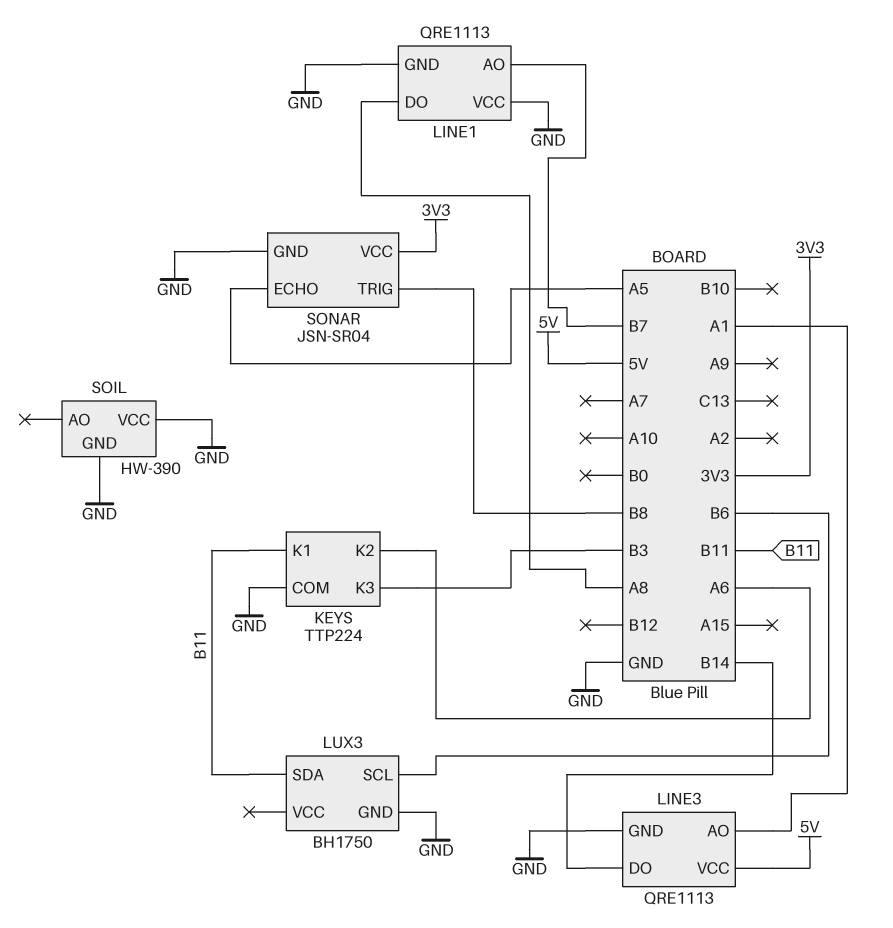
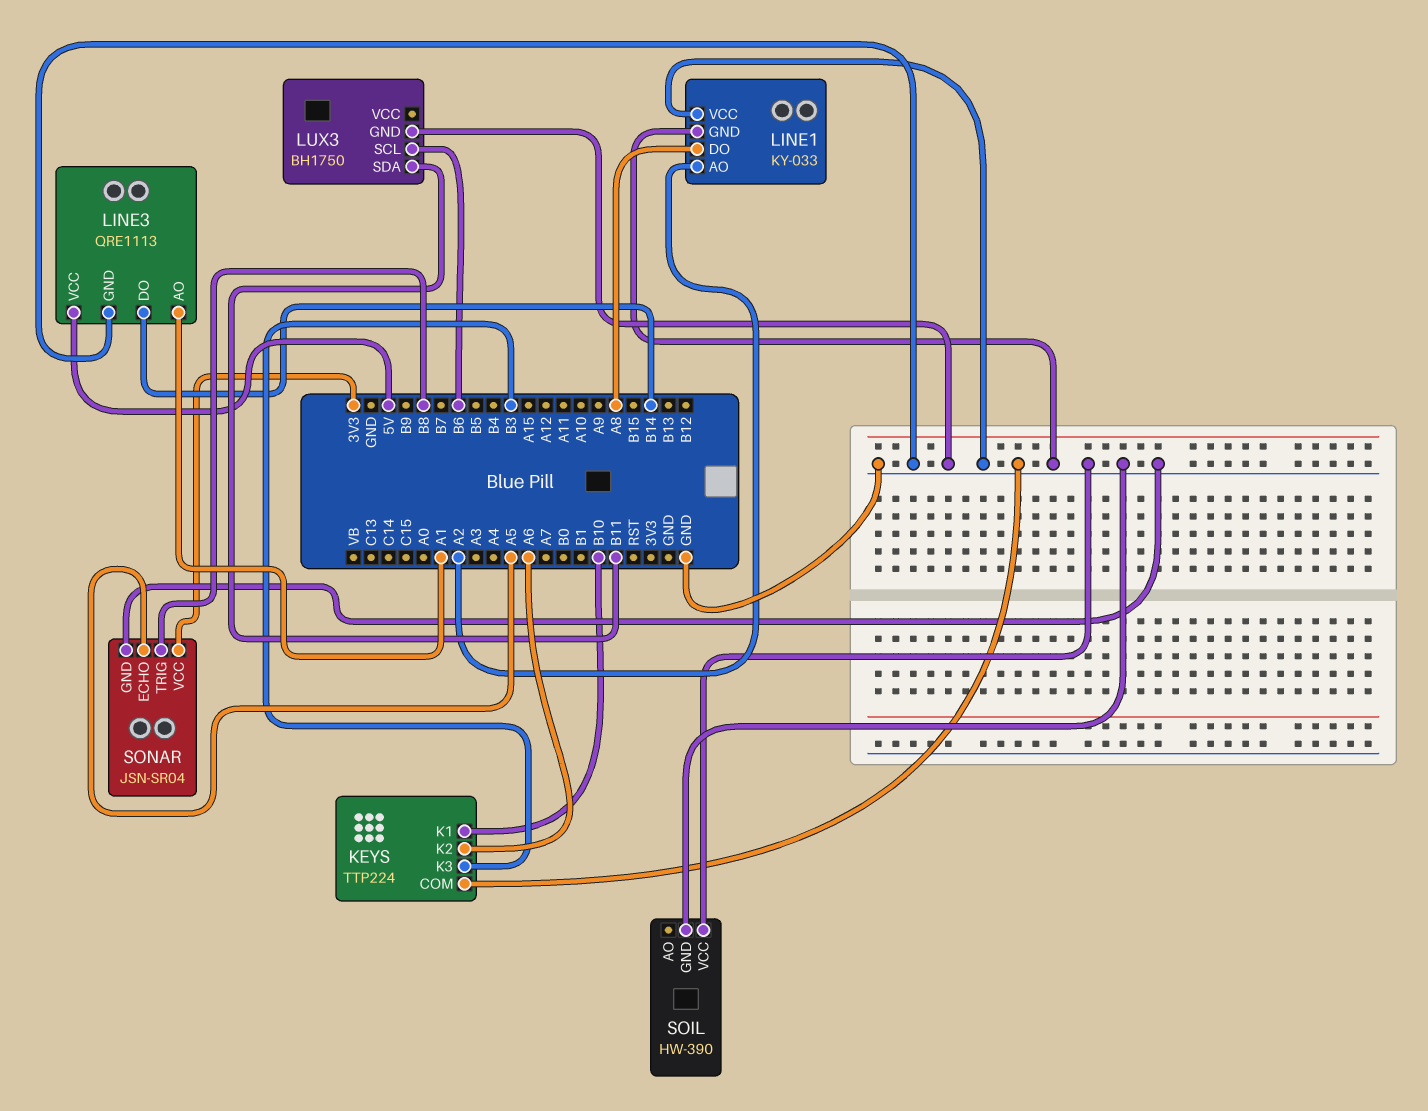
KEYS pin K1: B11 -> B10
LINE1: QRE1113 -> KY-033
LINE1 pin AO: B7 -> A2

